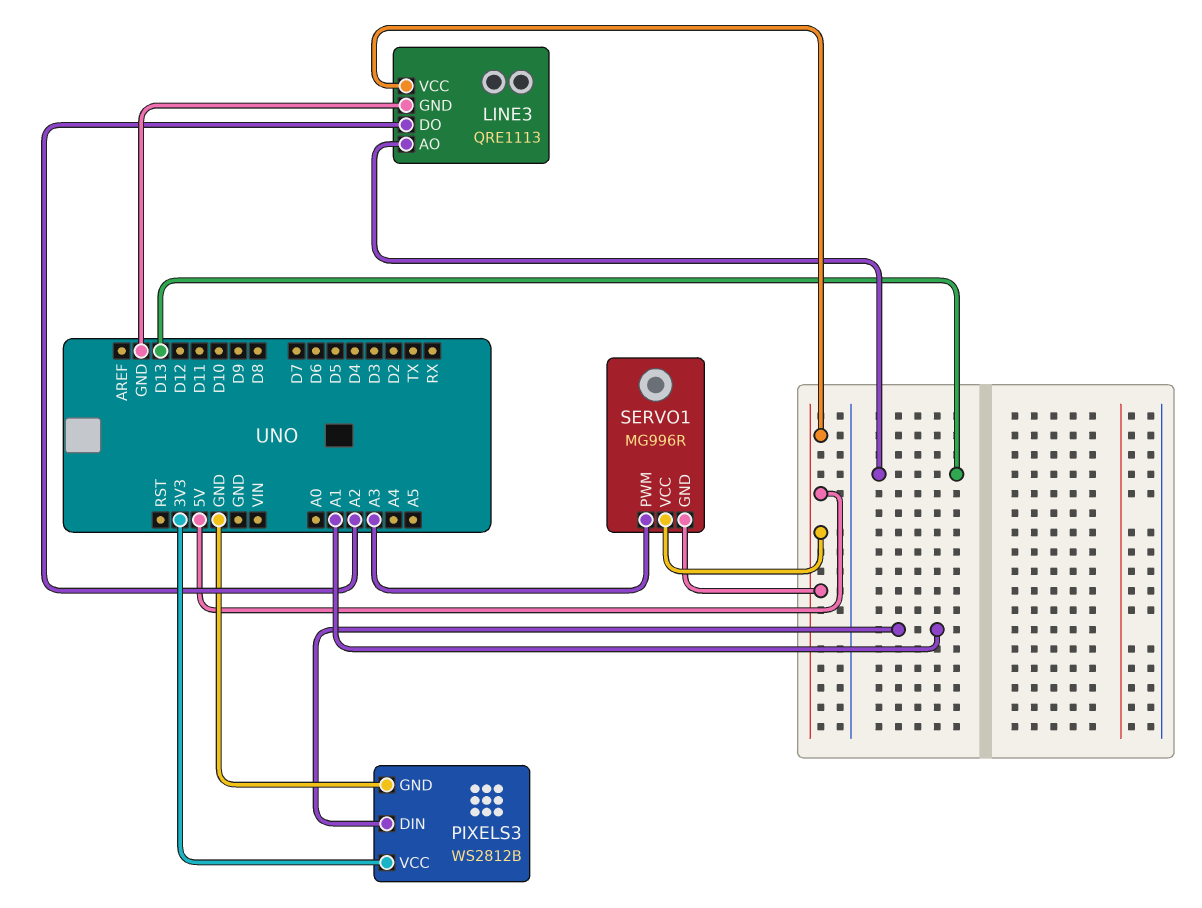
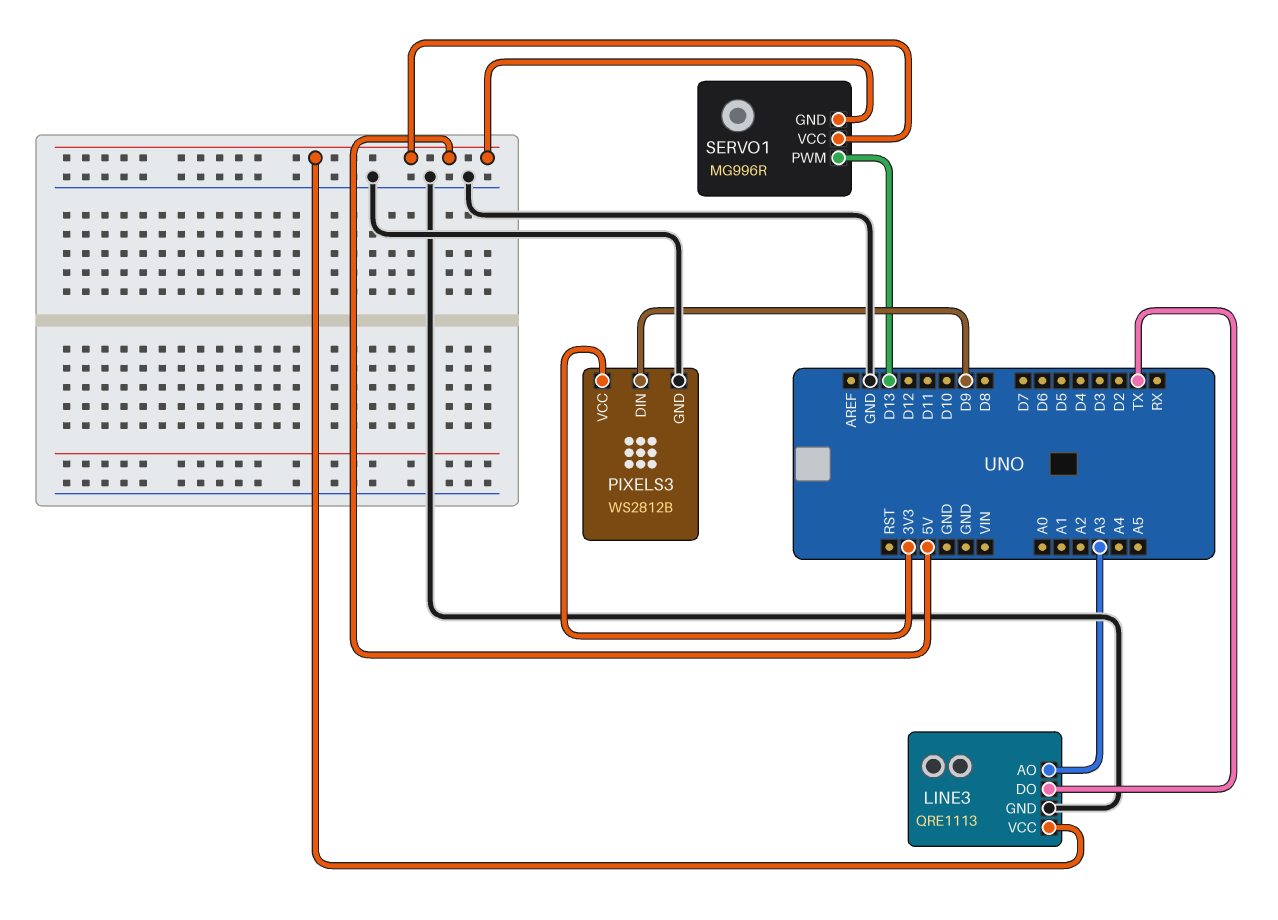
LINE3 pin AO: D13 -> A3
LINE3 pin DO: A2 -> TX
PIXELS3 pin DIN: A1 -> D9
SERVO1 pin PWM: A3 -> D13

